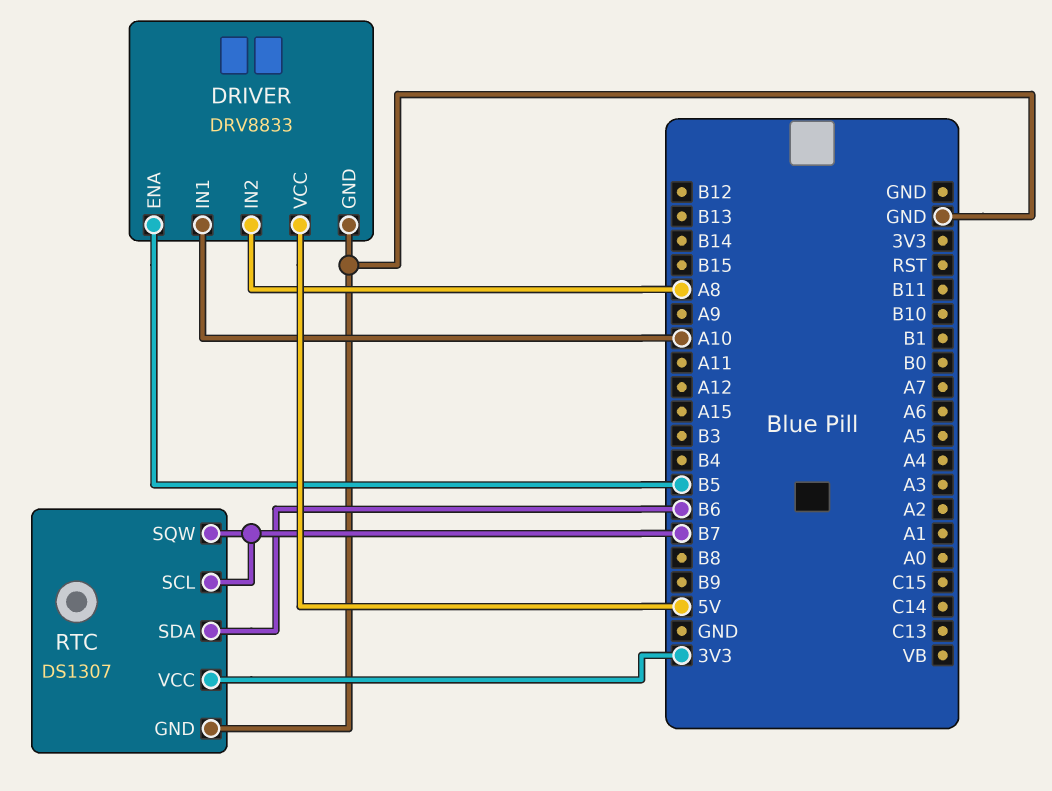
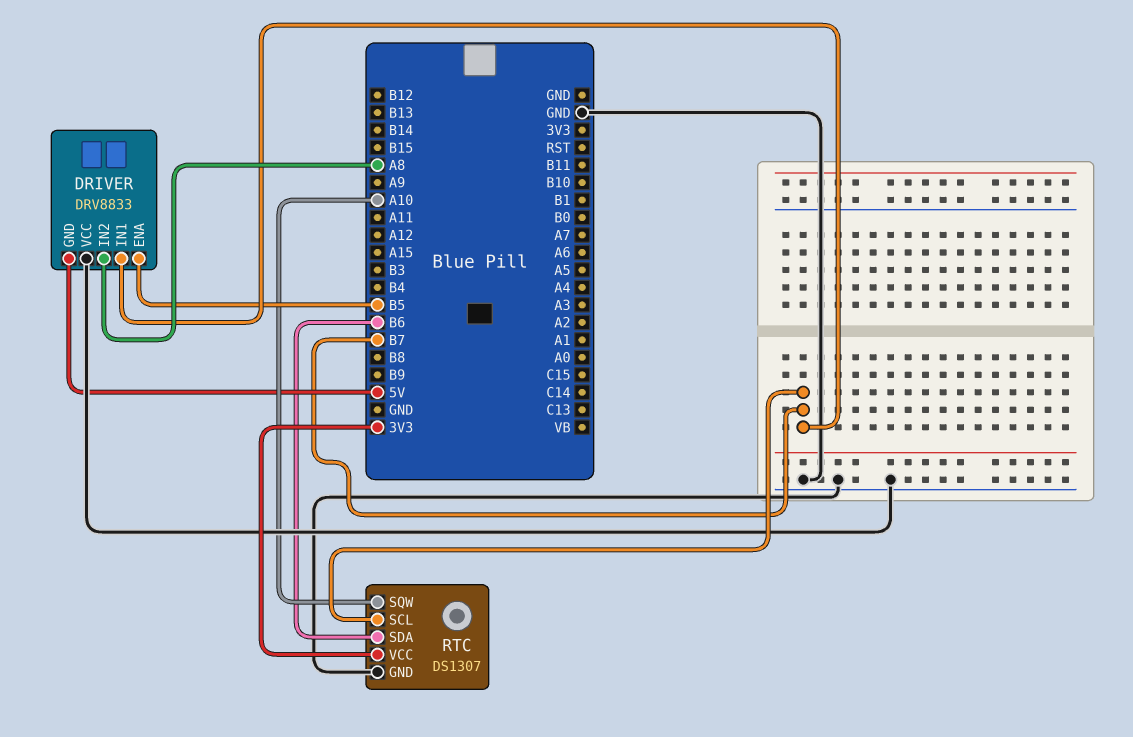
DRIVER pin GND: GND -> 5V
DRIVER pin IN1: A10 -> B7
DRIVER pin VCC: 5V -> GND
RTC pin SQW: B7 -> A10

